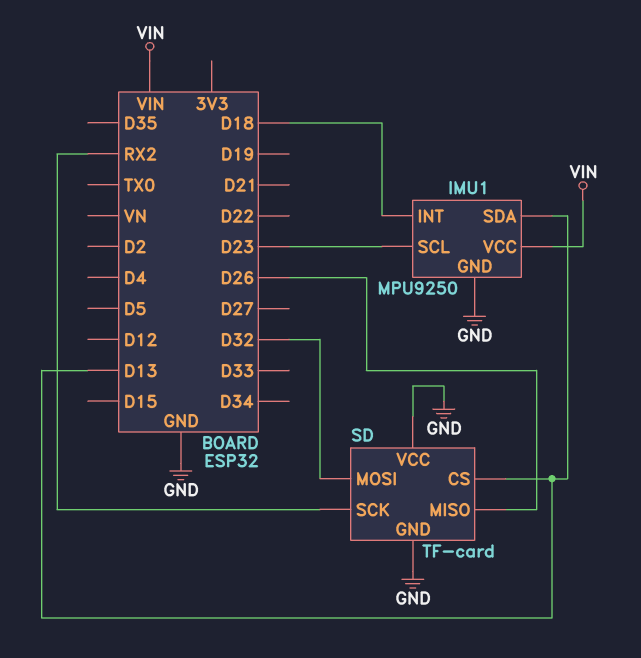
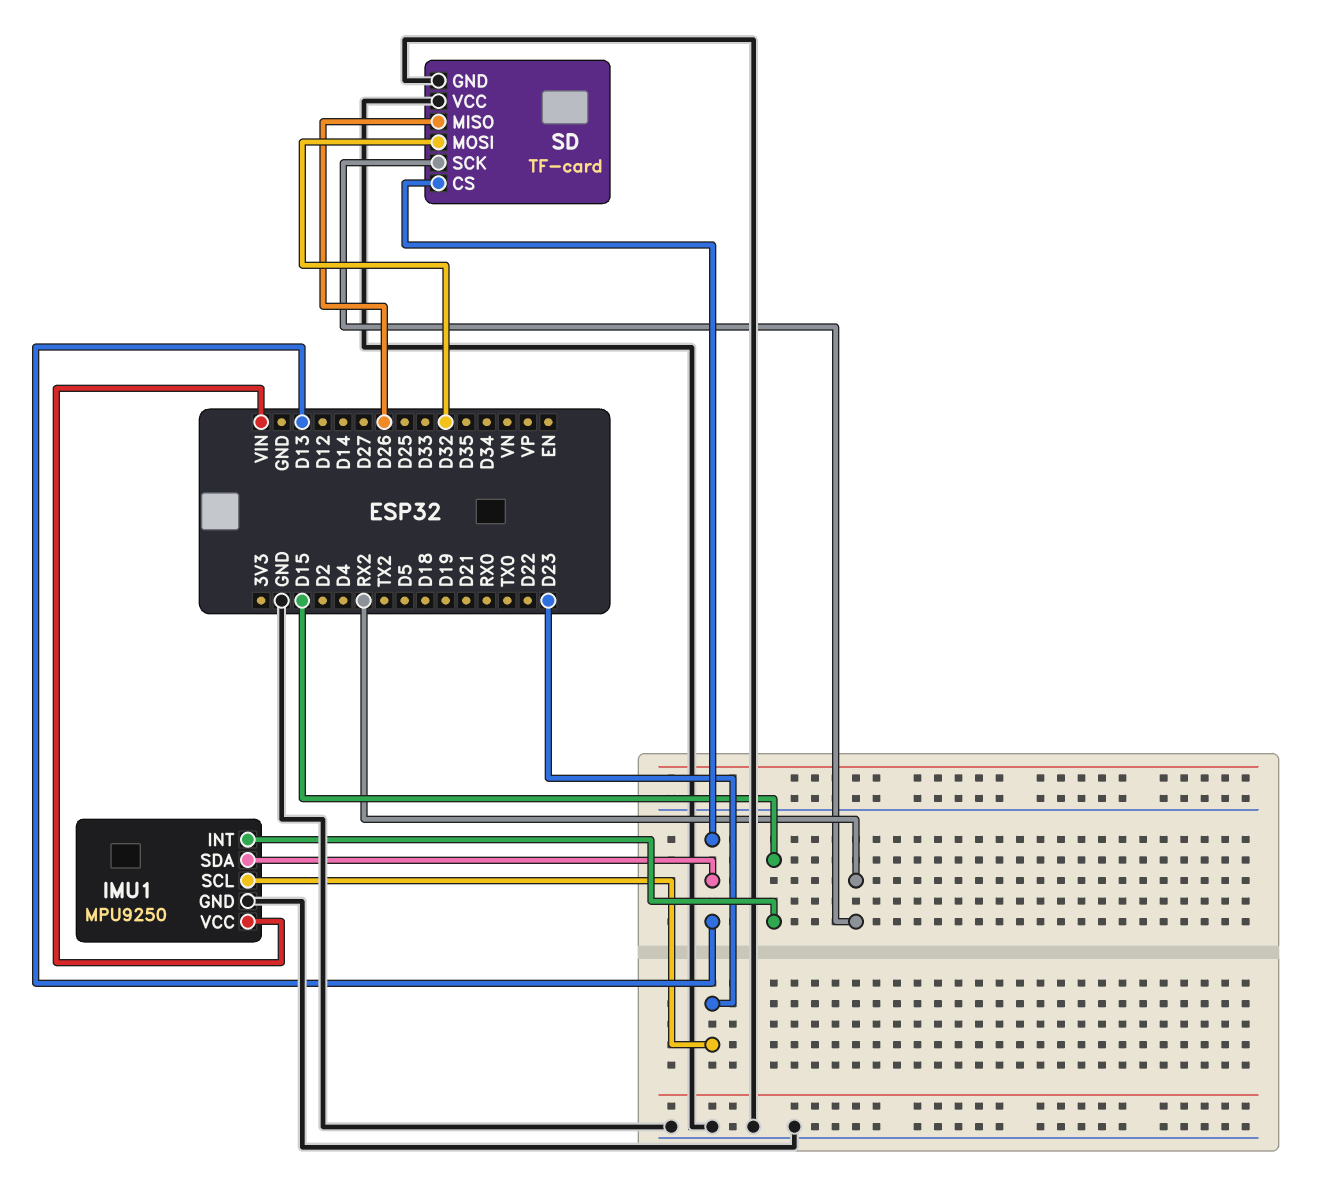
IMU1 pin INT: D18 -> D15

